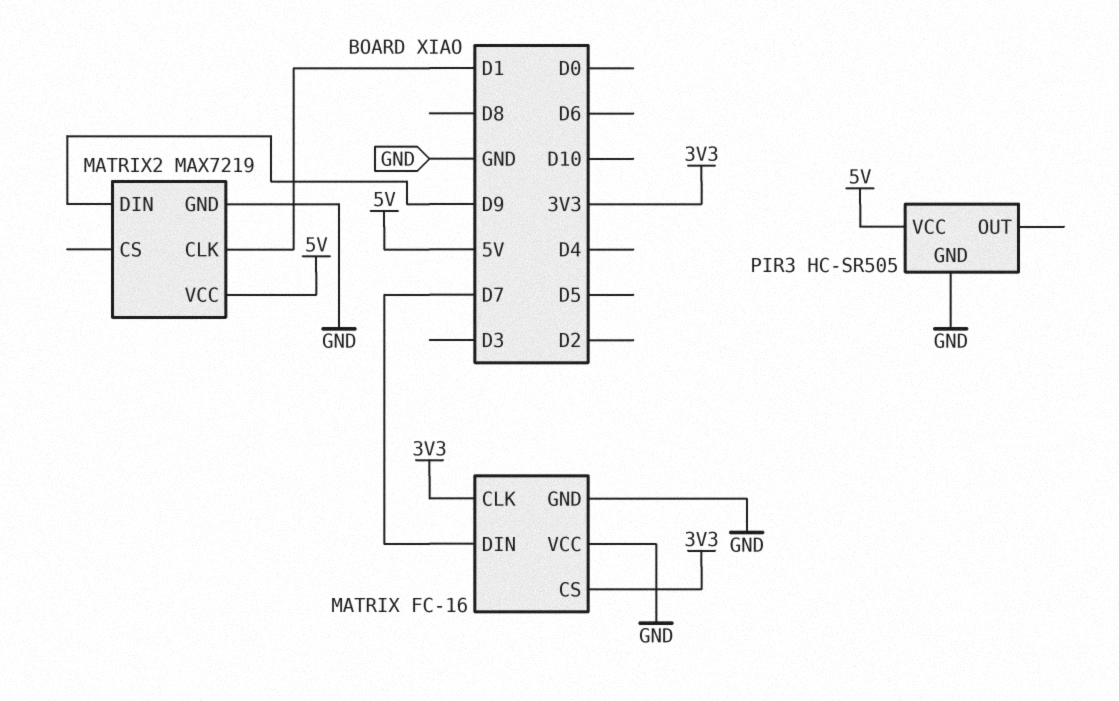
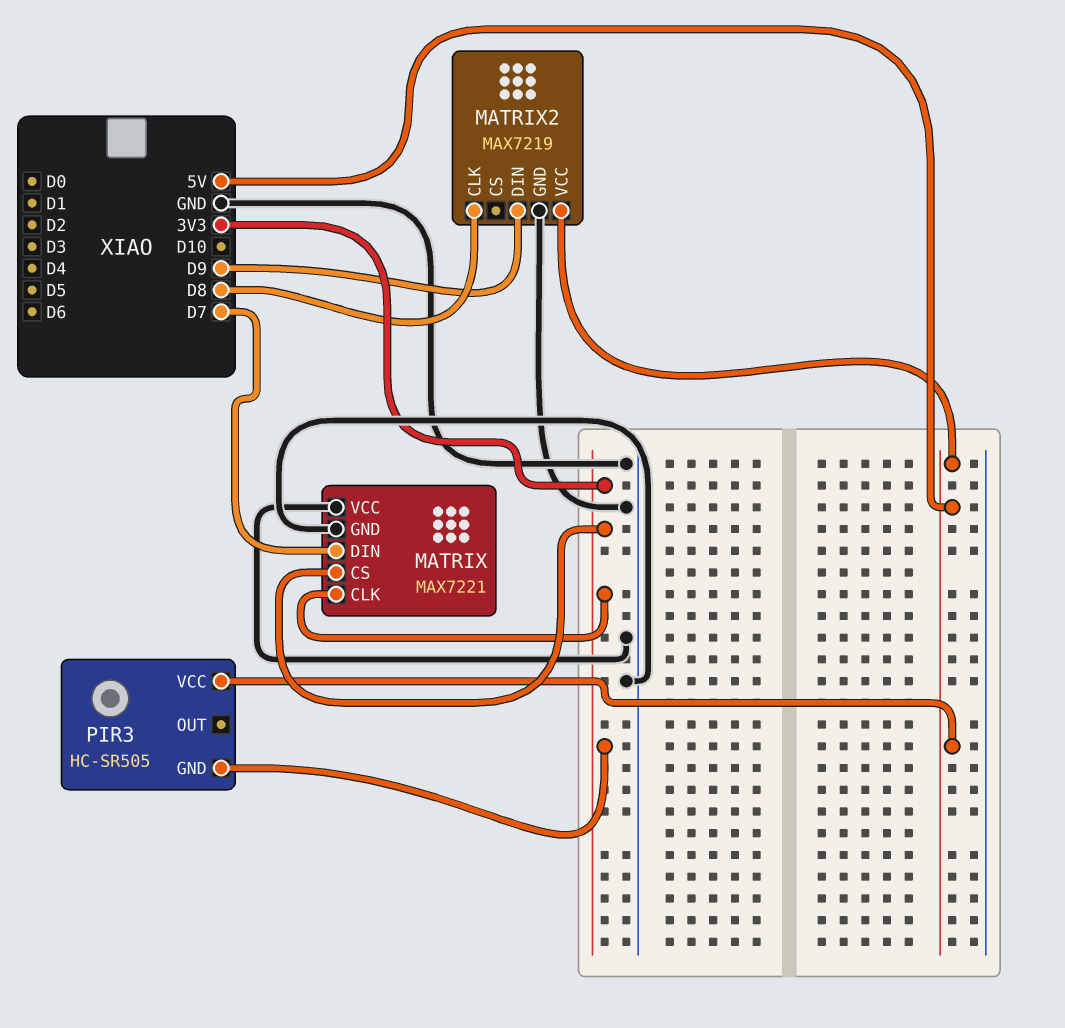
MATRIX: FC-16 -> MAX7221
MATRIX2 pin CLK: D1 -> D8
PIR3 pin GND: GND -> 3V3

